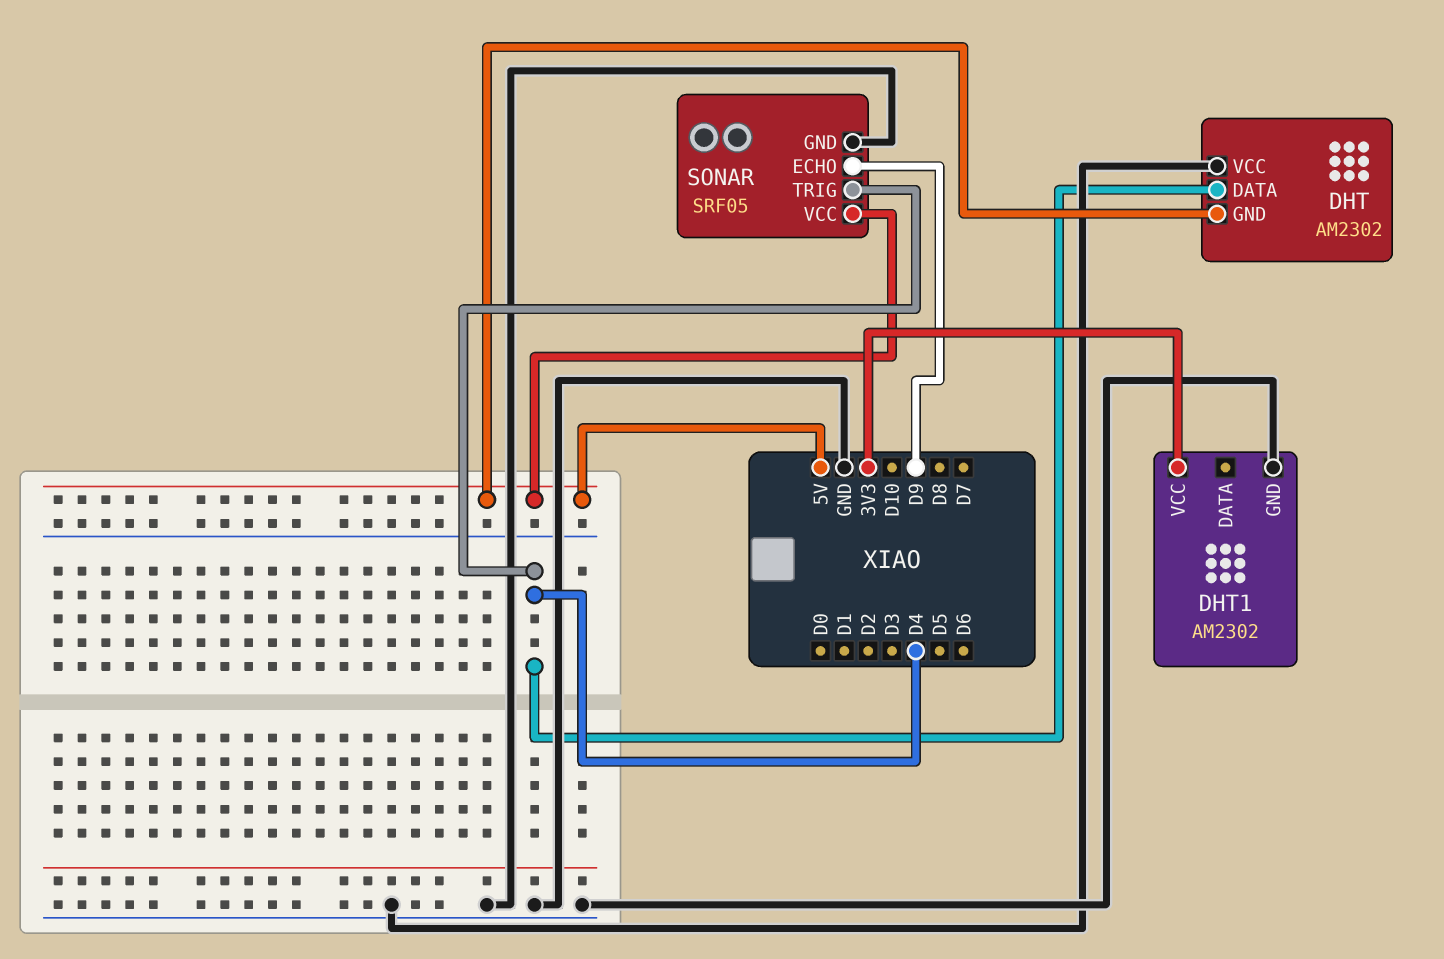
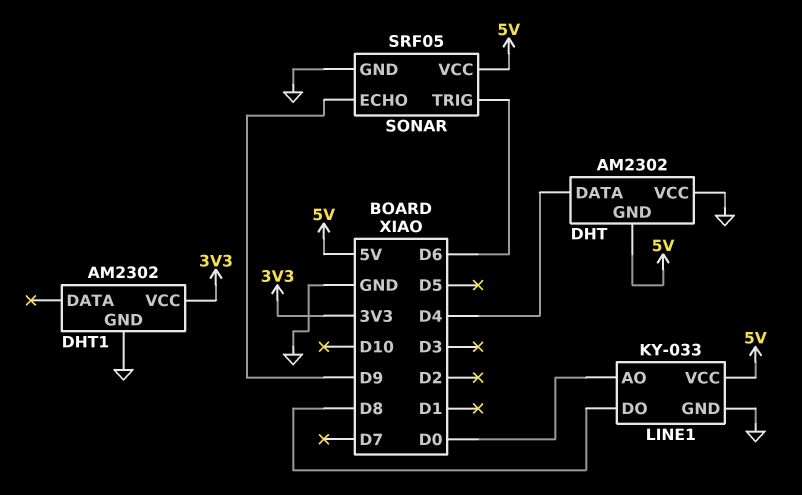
LINE1: none -> KY-033
LINE1 pin AO: none -> D0
LINE1 pin DO: none -> D8
LINE1 pin GND: none -> GND
LINE1 pin VCC: none -> 5V
SONAR pin TRIG: D4 -> D6

